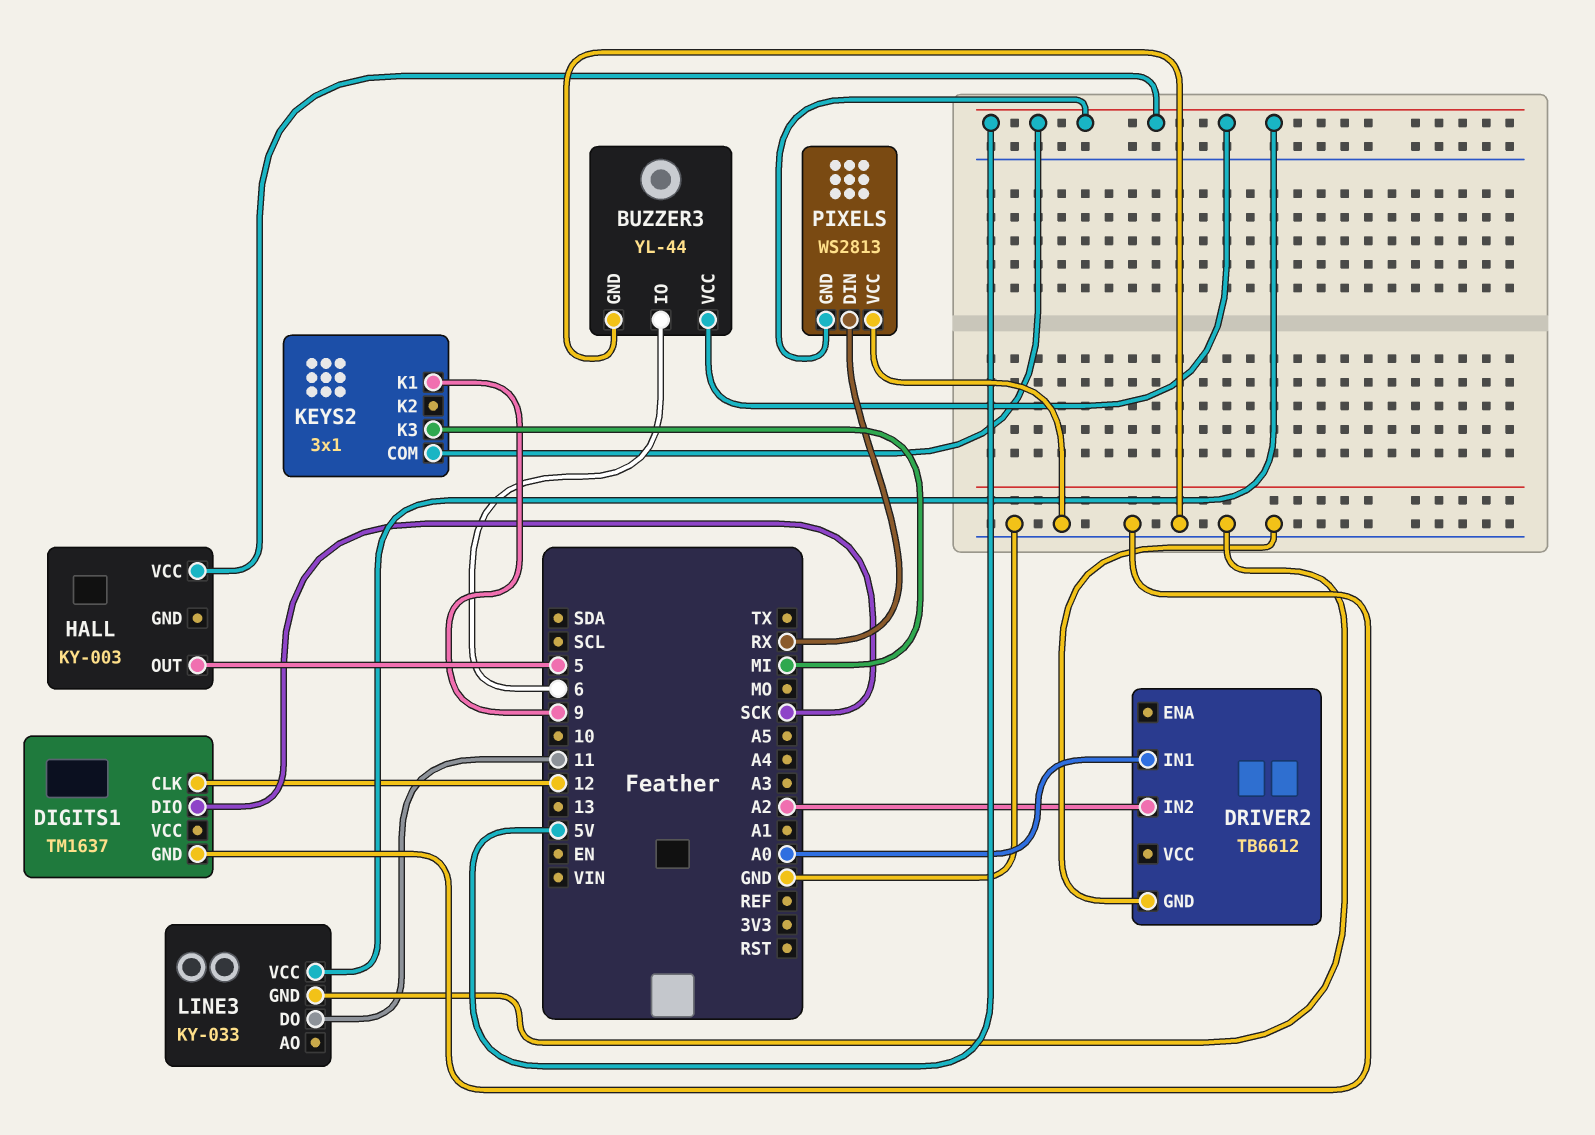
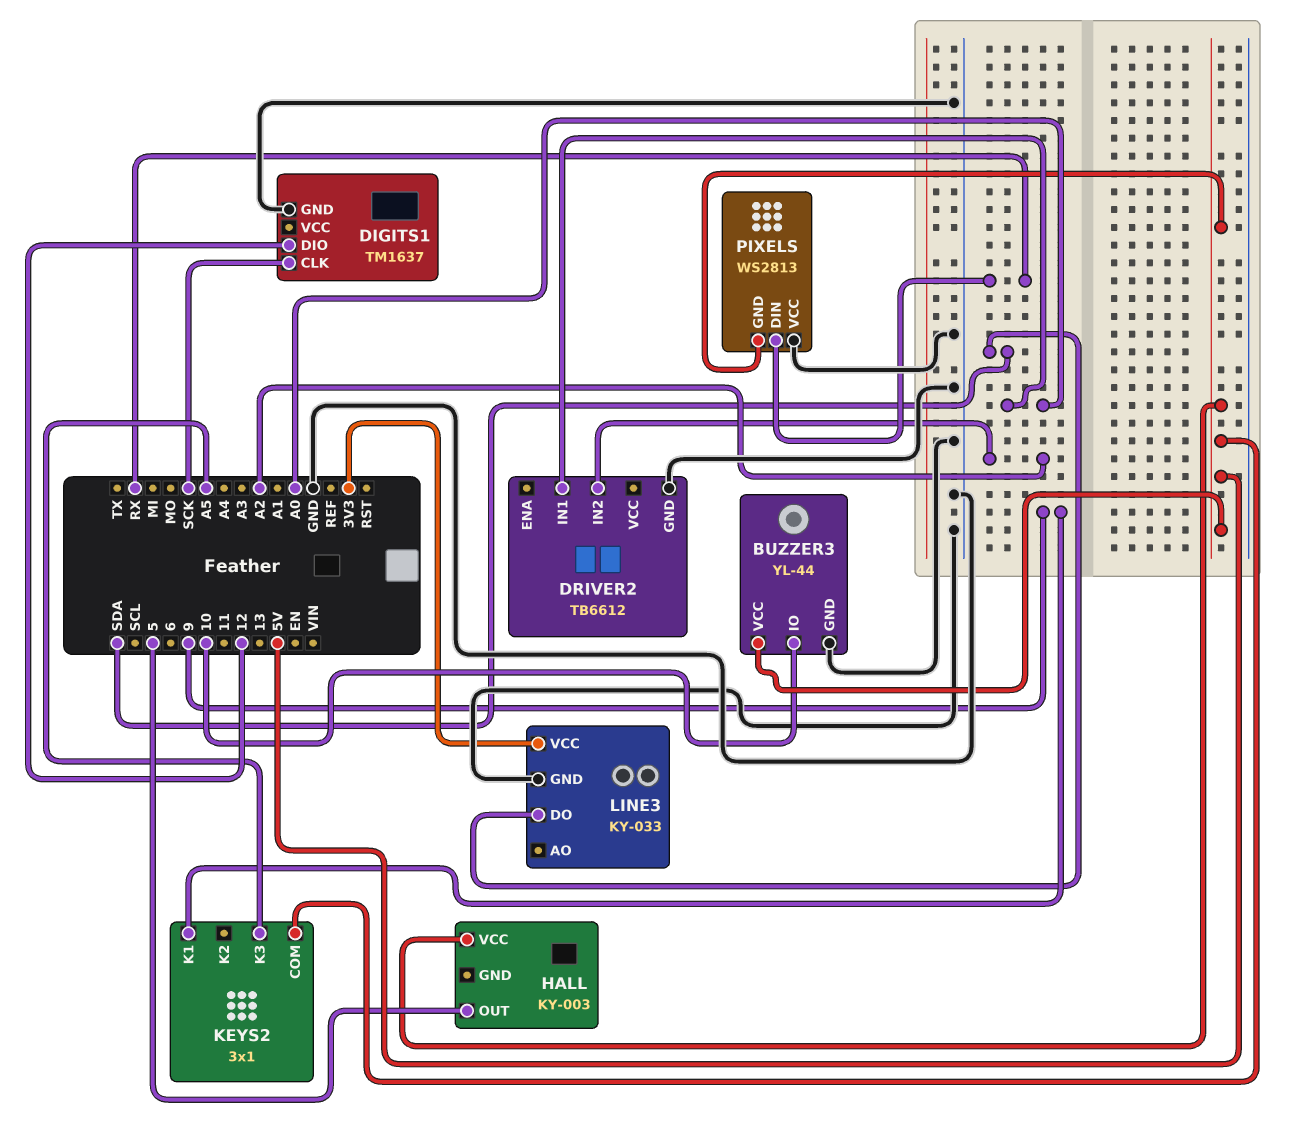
BUZZER3 pin IO: 6 -> 10
DIGITS1 pin CLK: 12 -> SCK
DIGITS1 pin DIO: SCK -> 12
KEYS2 pin K3: MI -> A5
LINE3 pin DO: 11 -> SDA
LINE3 pin VCC: 5V -> 3V3

